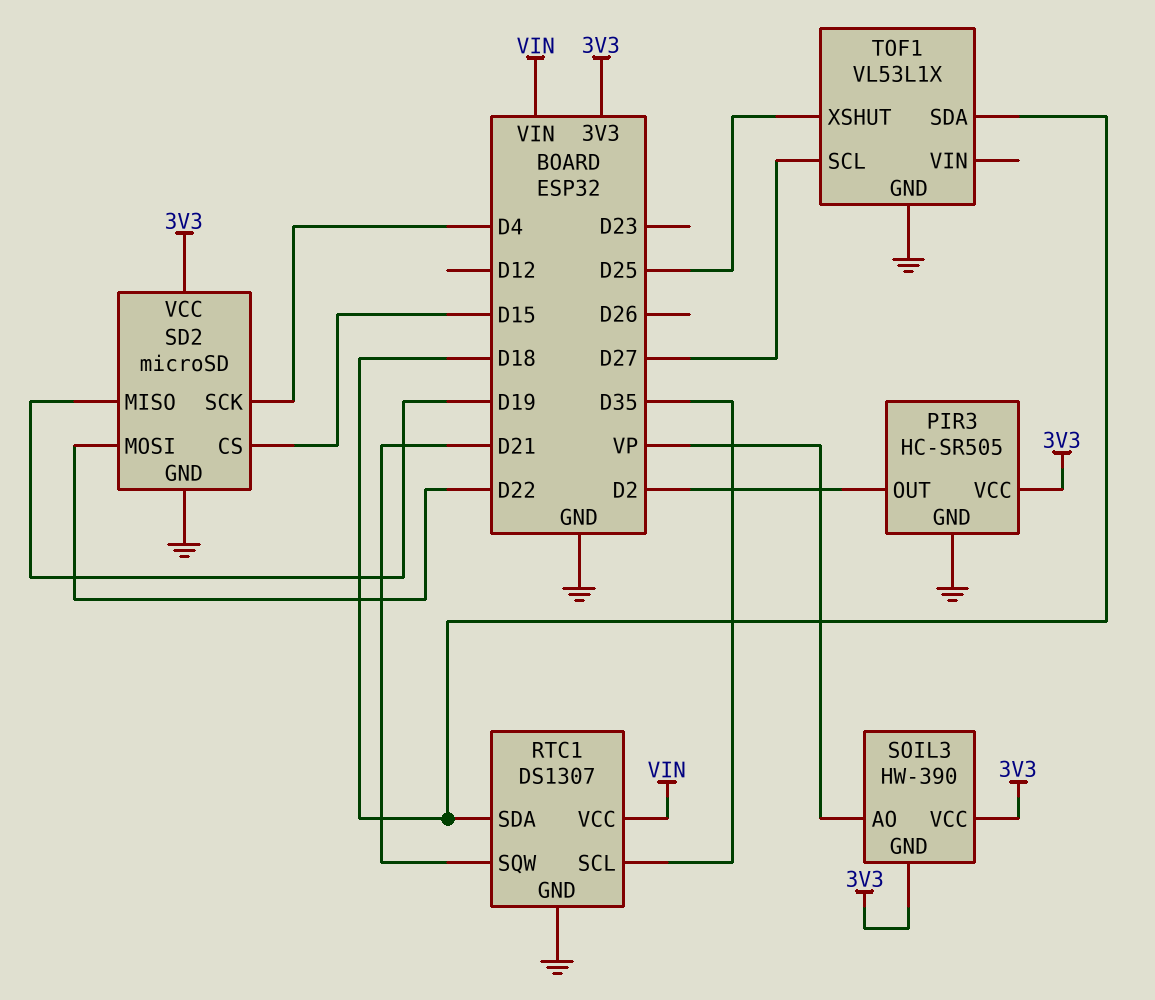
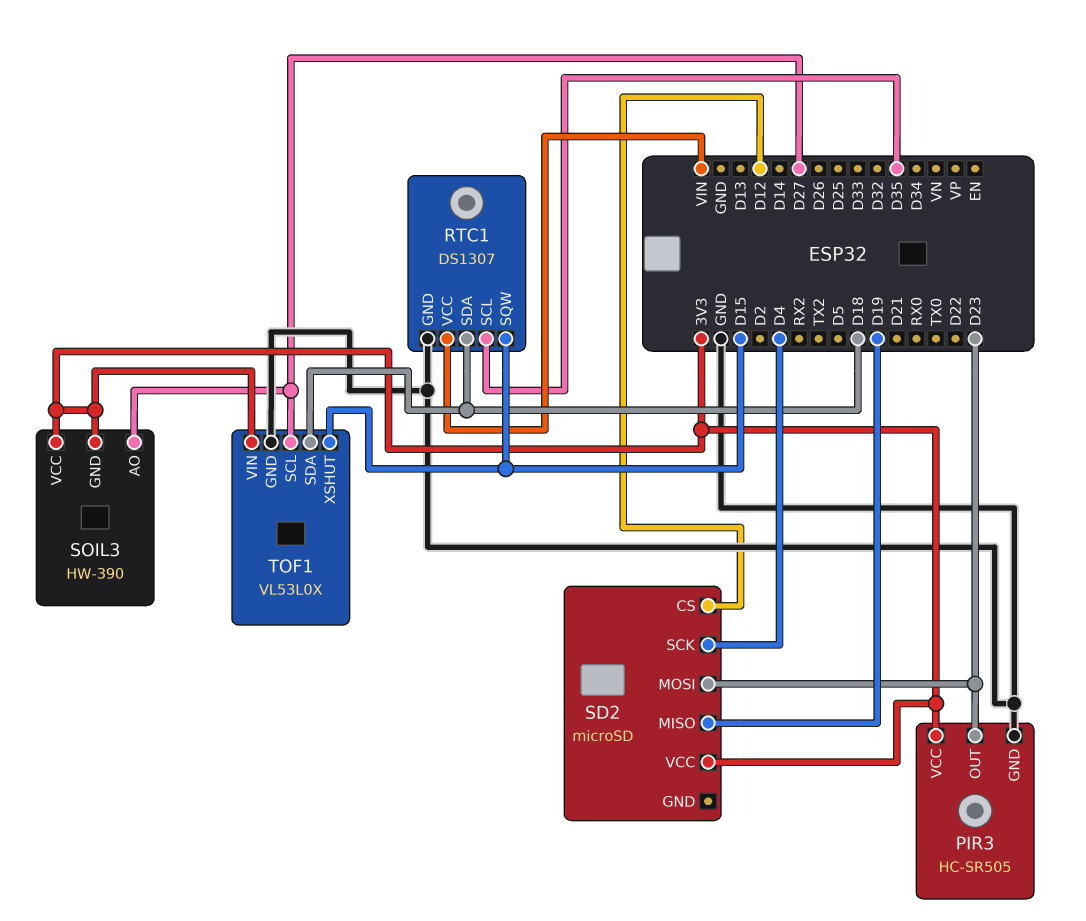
PIR3 pin OUT: D2 -> D23
RTC1 pin SQW: D21 -> D15
SD2 pin CS: D15 -> D12
SD2 pin GND: GND -> none
SD2 pin MOSI: D22 -> D23
SOIL3 pin AO: VP -> D27
TOF1: VL53L1X -> VL53L0X
TOF1 pin VIN: none -> 3V3
TOF1 pin XSHUT: D25 -> D15

